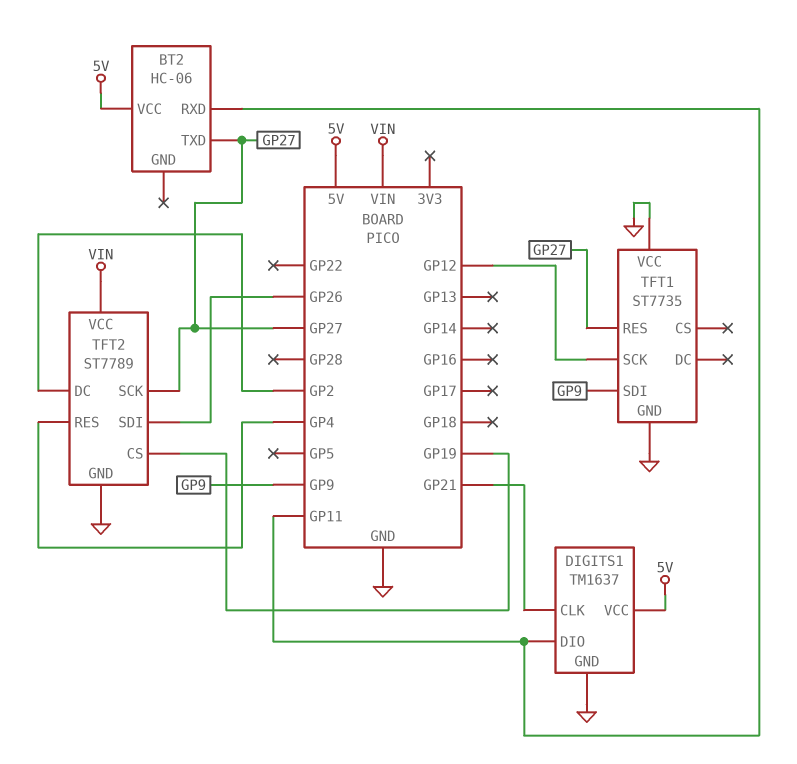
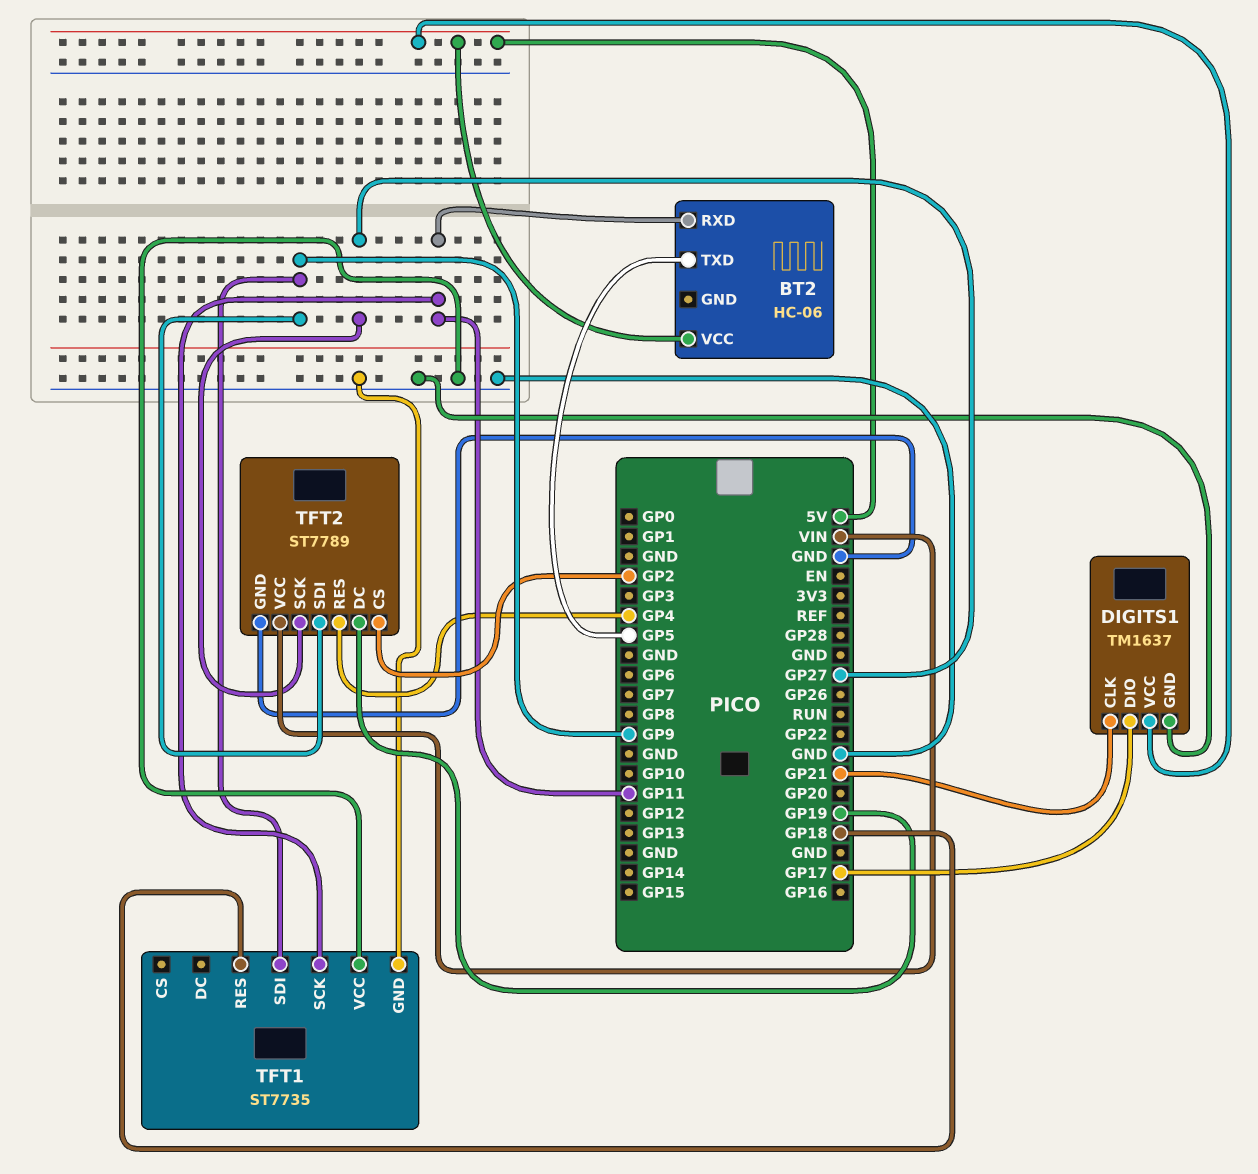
BT2 pin TXD: GP27 -> GP5
DIGITS1 pin DIO: GP11 -> GP17
TFT1 pin RES: GP27 -> GP18
TFT1 pin SCK: GP12 -> GP11
TFT2 pin CS: GP19 -> GP2
TFT2 pin DC: GP2 -> GP19
TFT2 pin SDI: GP26 -> GP9

